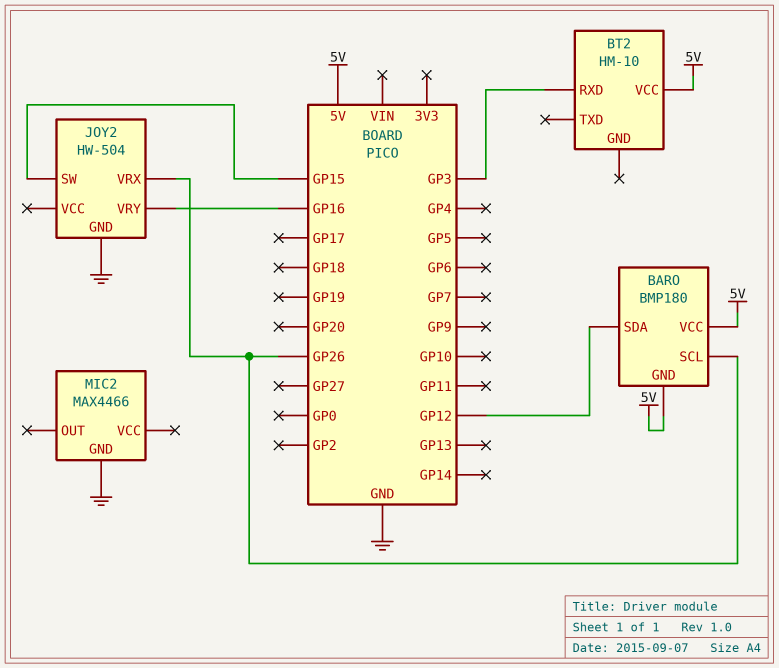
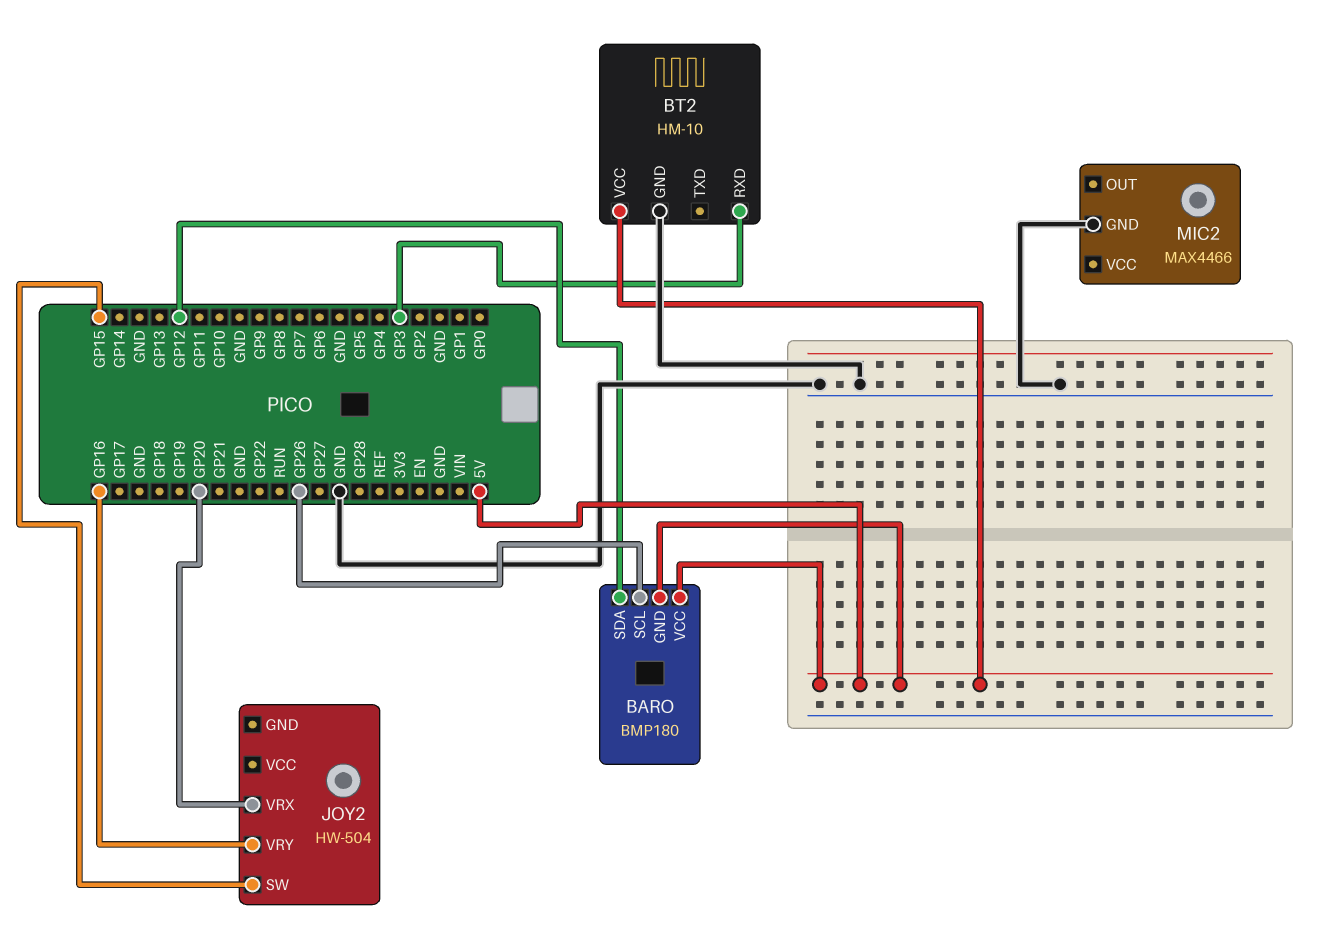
BT2 pin GND: none -> GND
JOY2 pin GND: GND -> none
JOY2 pin VRX: GP26 -> GP20

